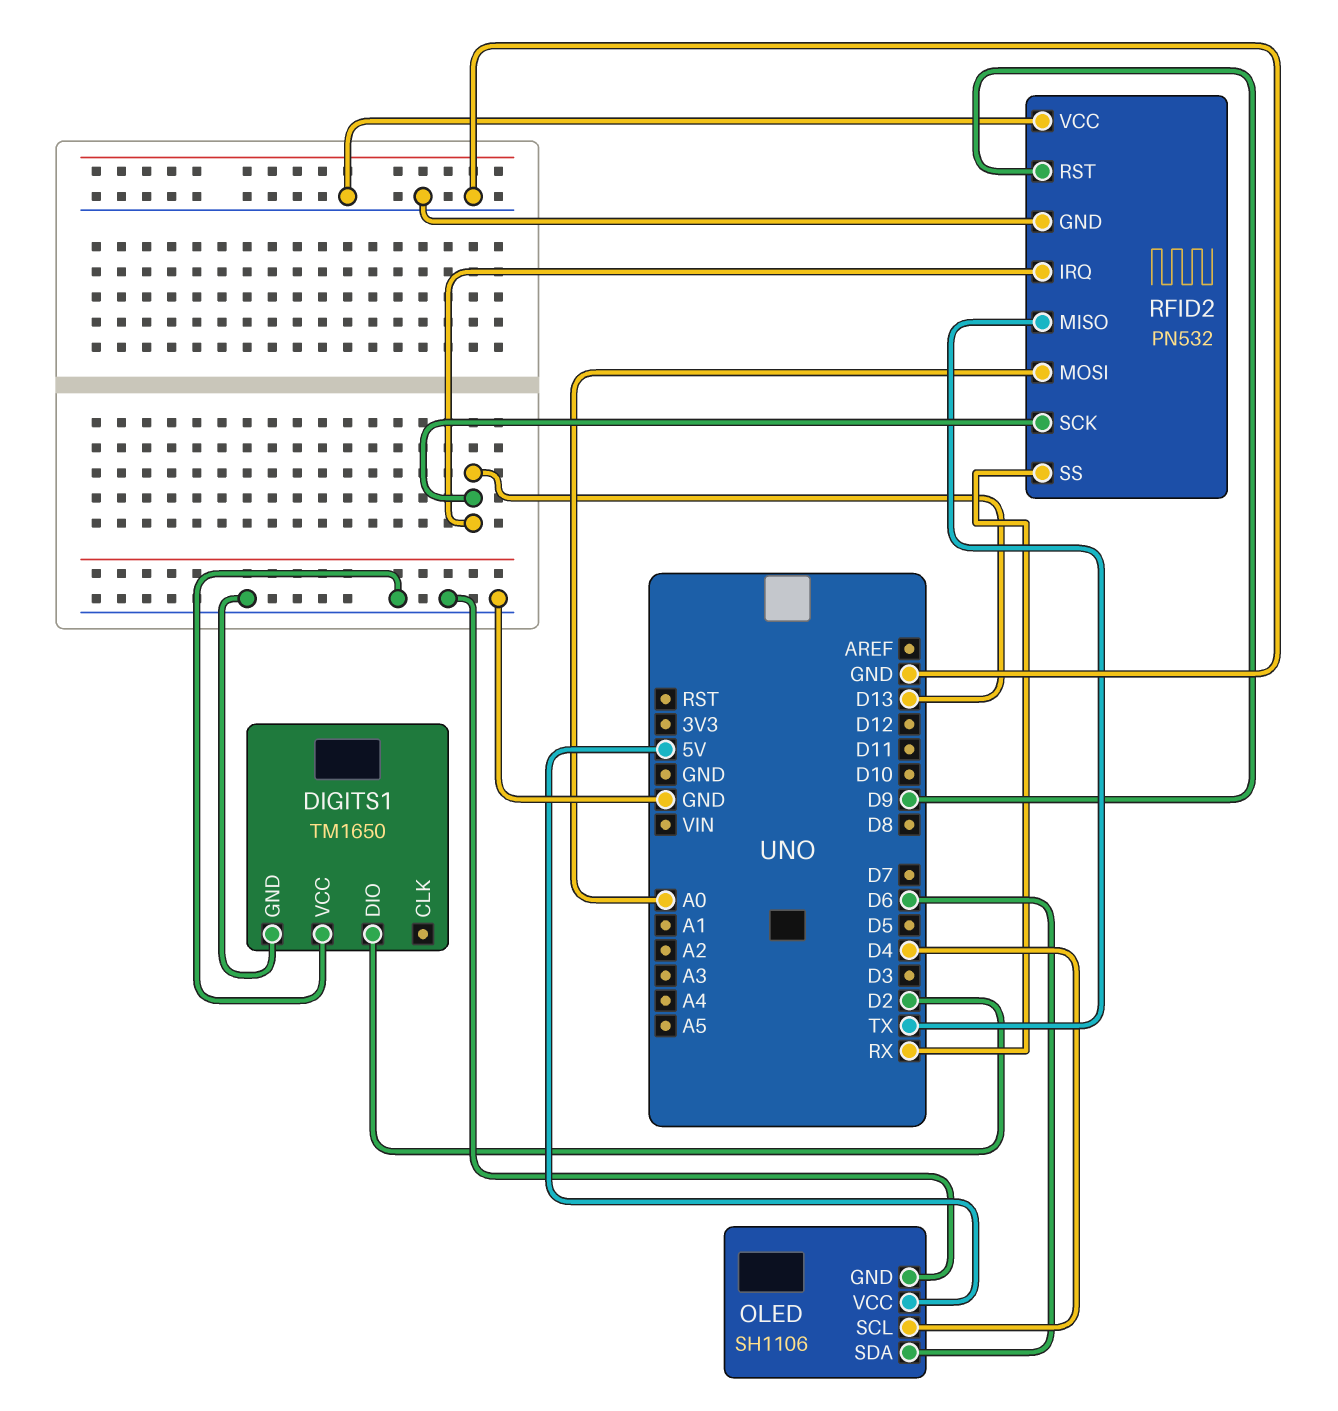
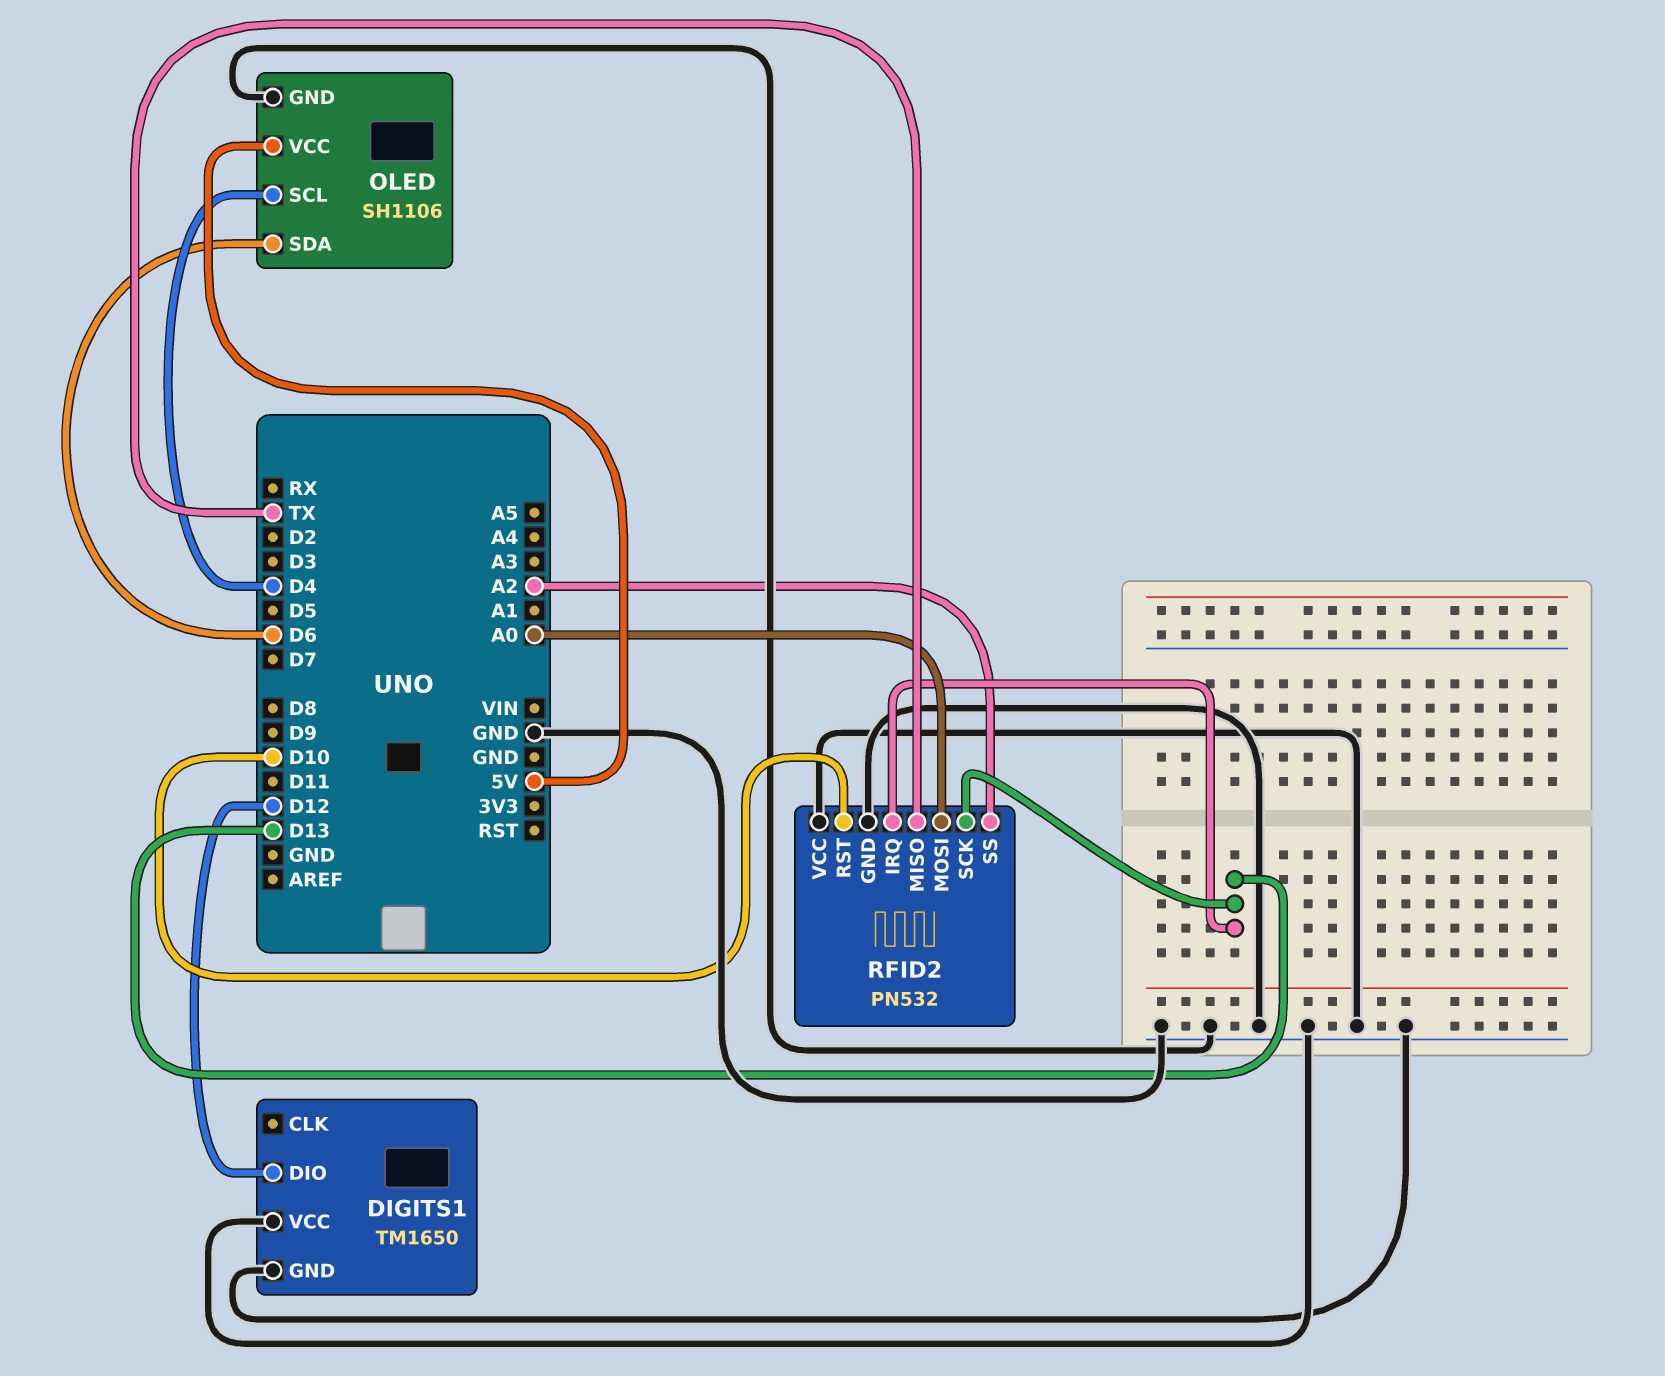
DIGITS1 pin DIO: D2 -> D12
RFID2 pin RST: D9 -> D10
RFID2 pin SS: RX -> A2

